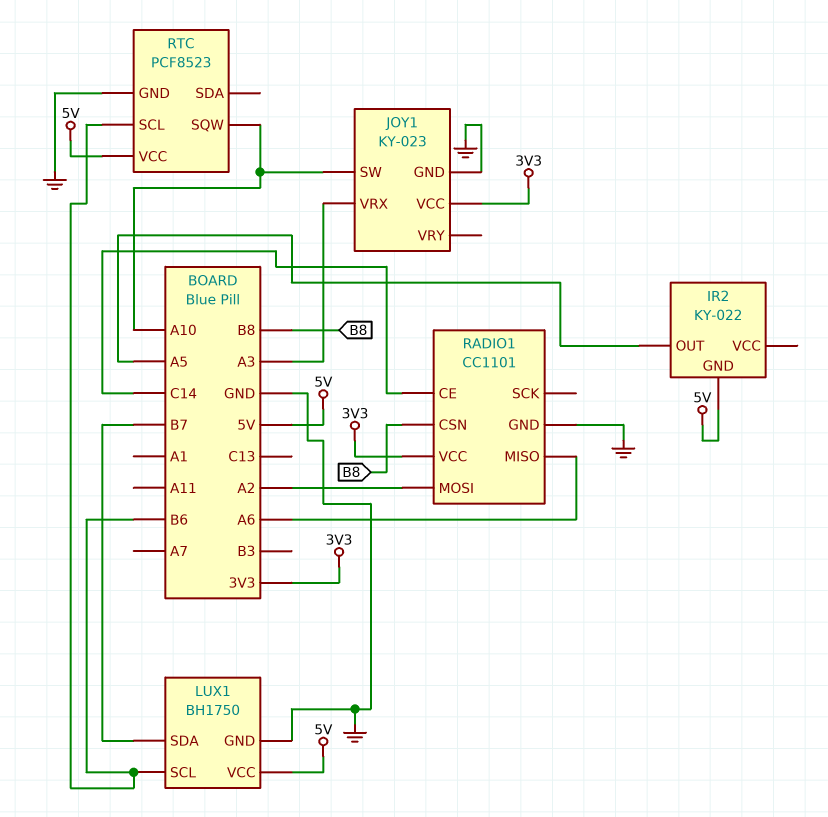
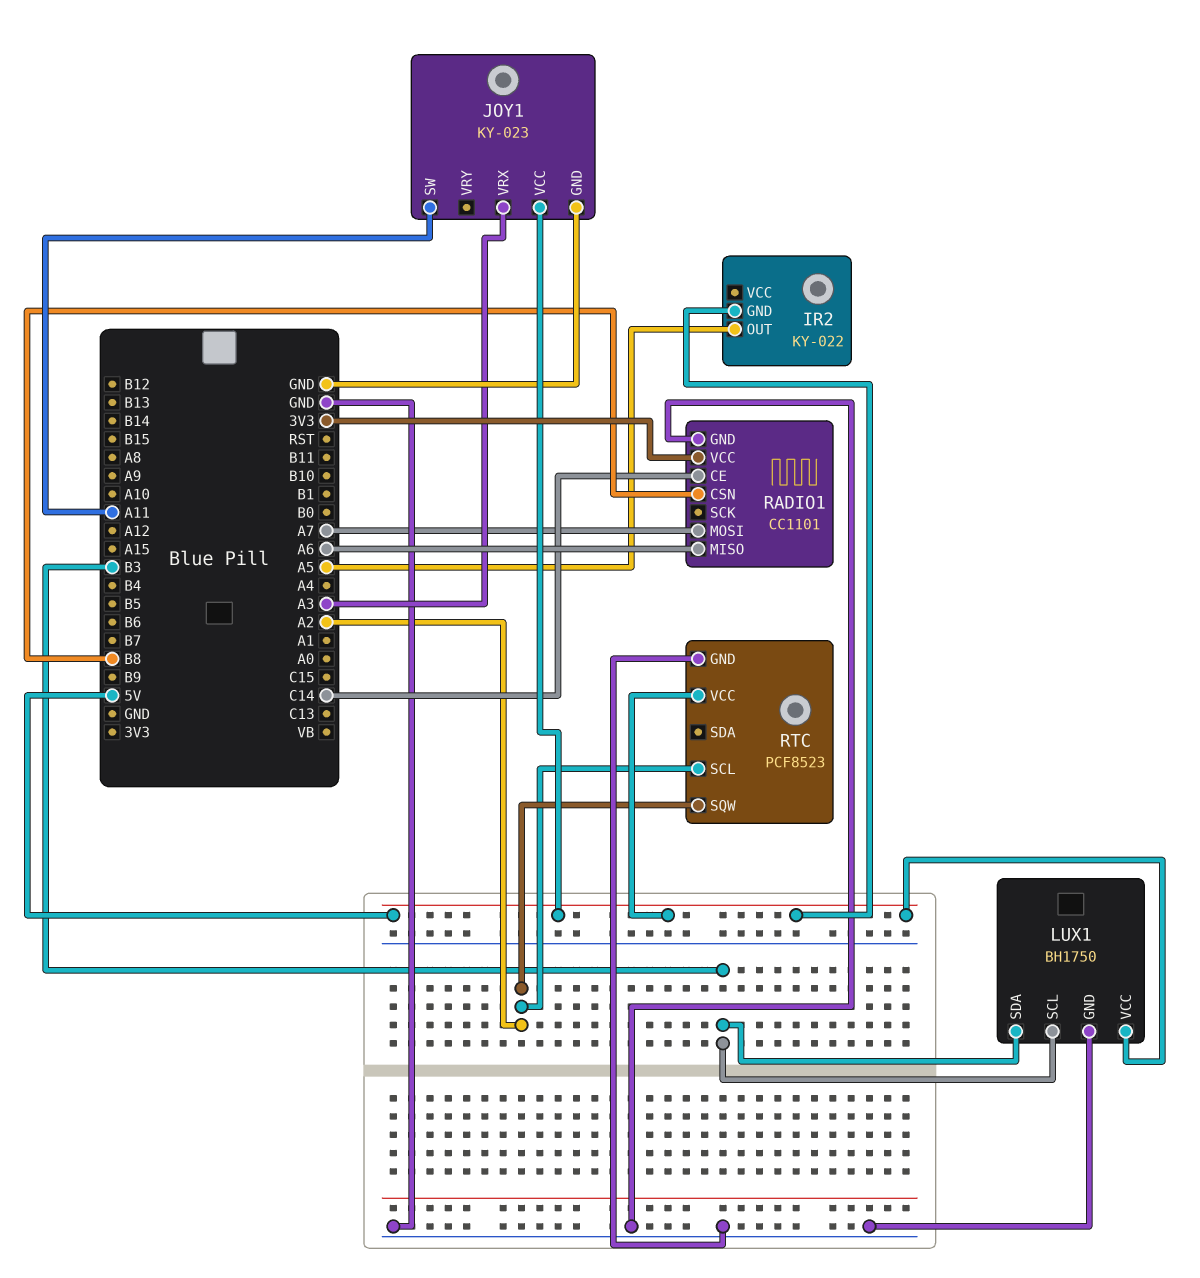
JOY1 pin SW: A10 -> A11
JOY1 pin VCC: 3V3 -> 5V
LUX1 pin SCL: B6 -> B3
LUX1 pin SDA: B7 -> B3
RADIO1 pin MOSI: A2 -> A7
RTC pin SCL: B6 -> A2
RTC pin SQW: A10 -> A2

